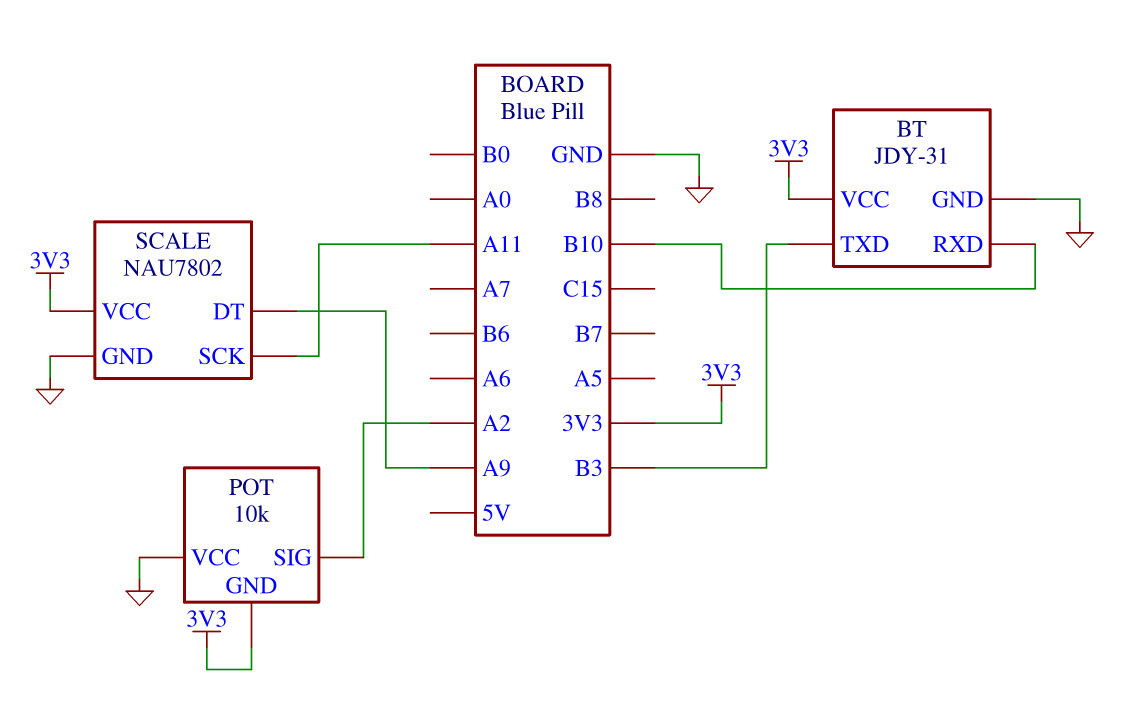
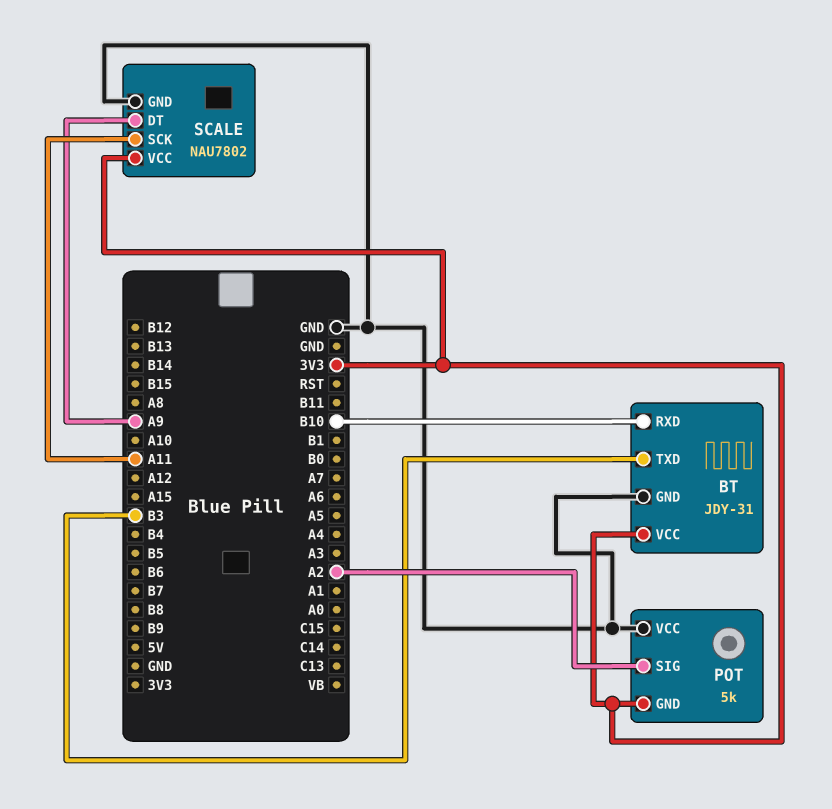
POT: 10k -> 5k

